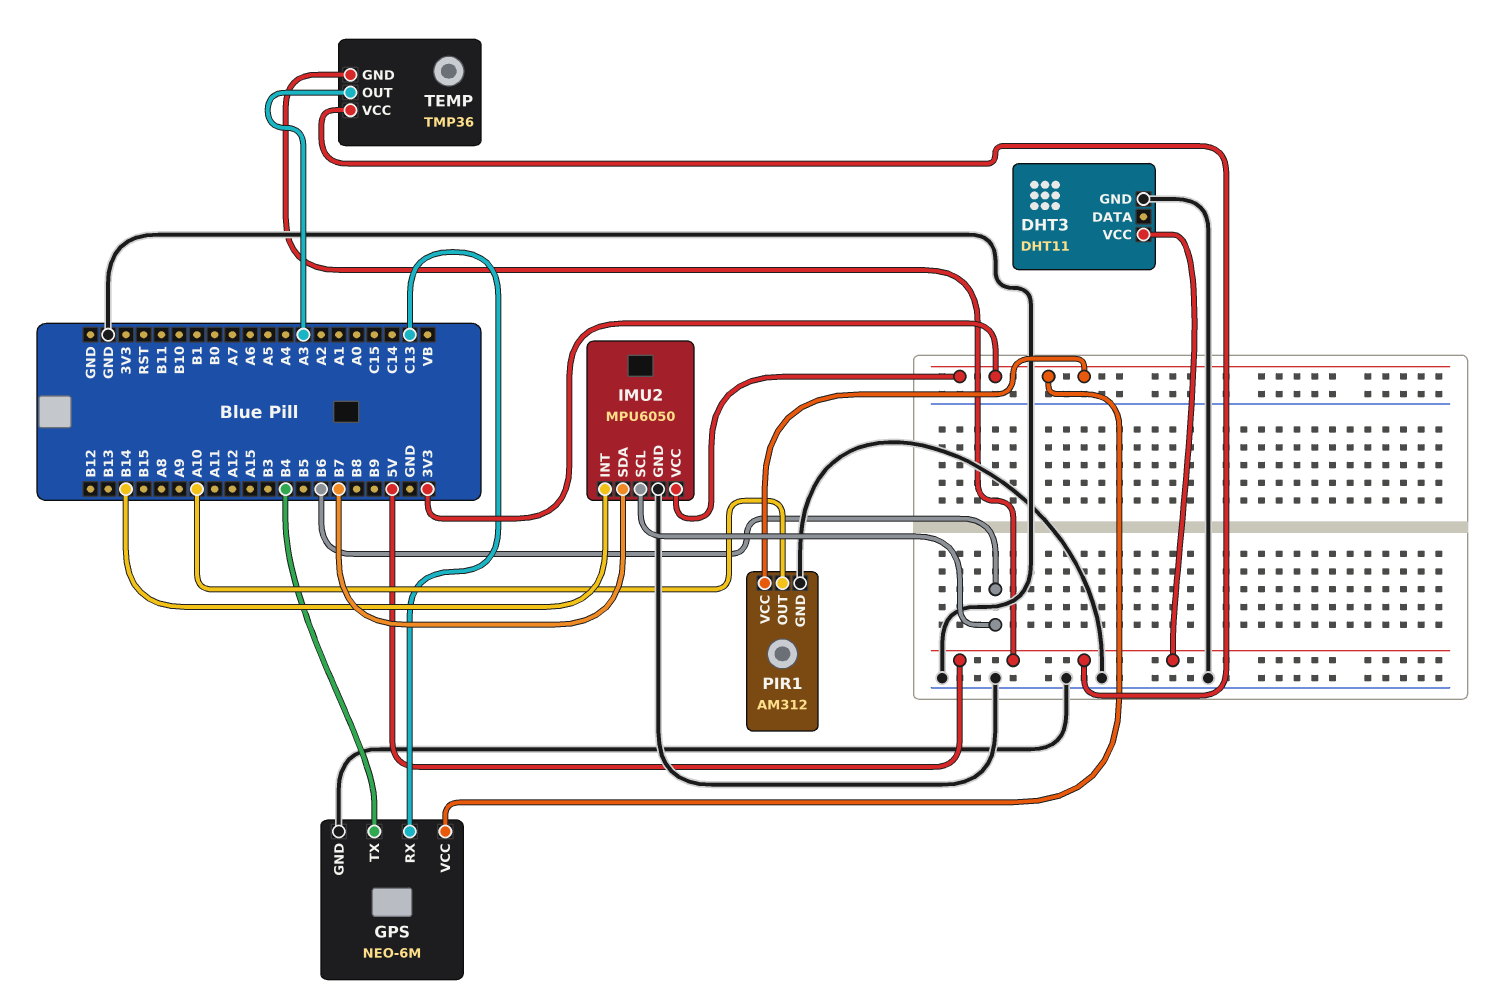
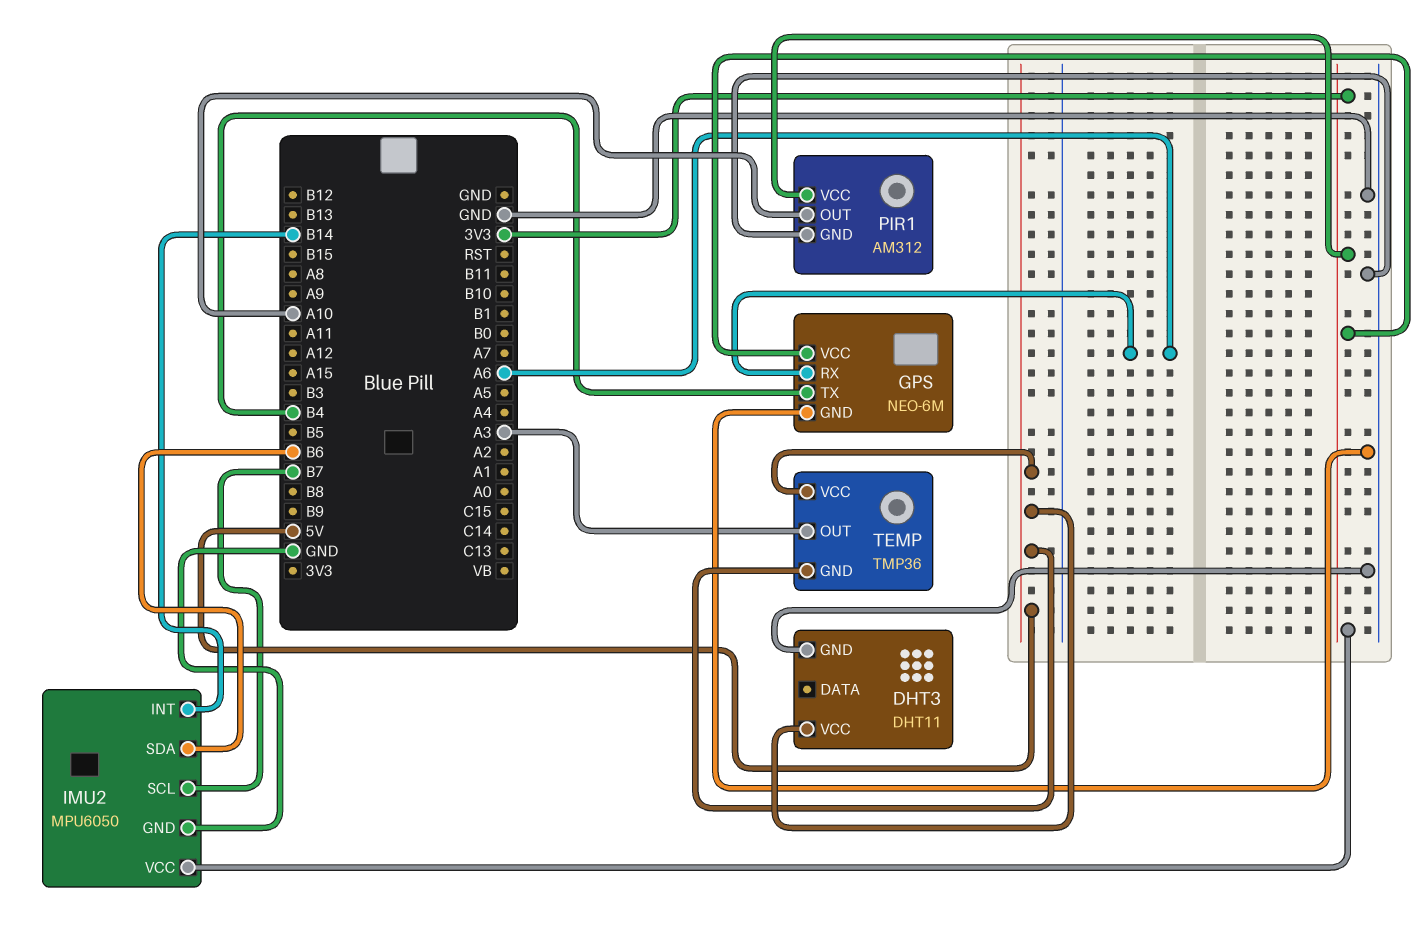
GPS pin RX: C13 -> A6
IMU2 pin SCL: B6 -> B7
IMU2 pin SDA: B7 -> B6

